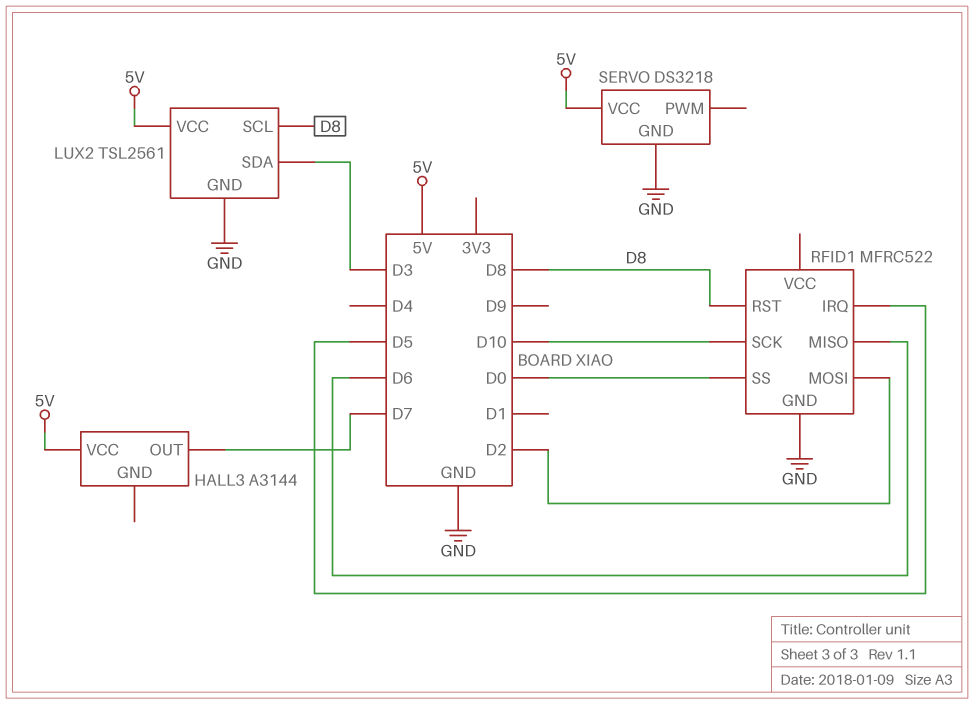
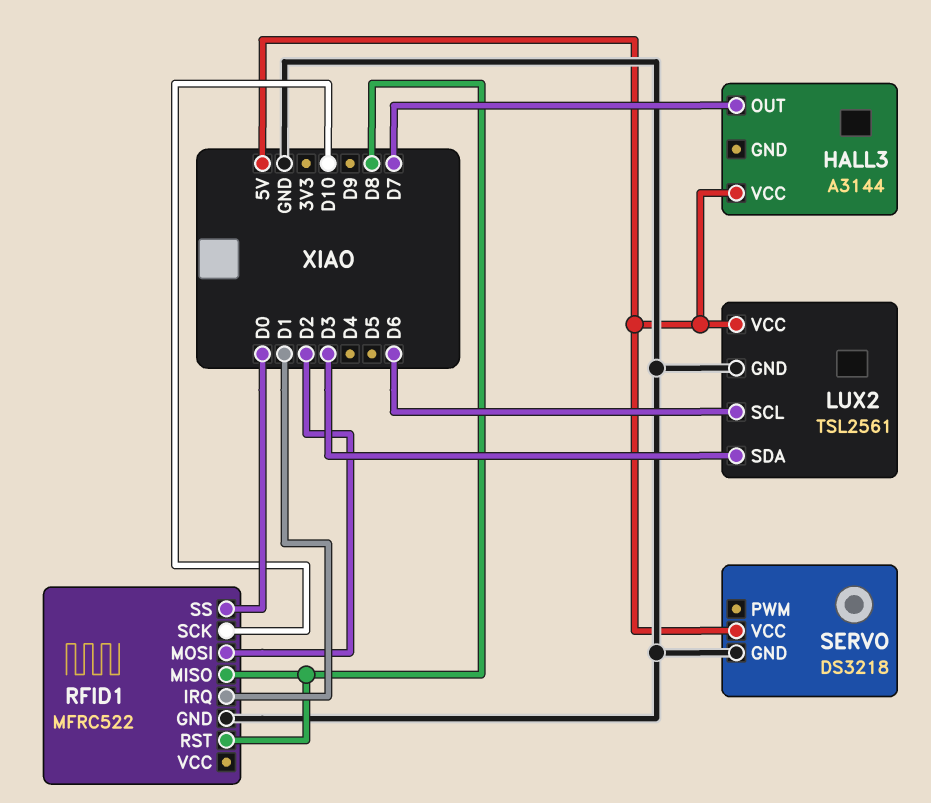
LUX2 pin SCL: D8 -> D6
RFID1 pin IRQ: D5 -> D1
RFID1 pin MISO: D6 -> D8

